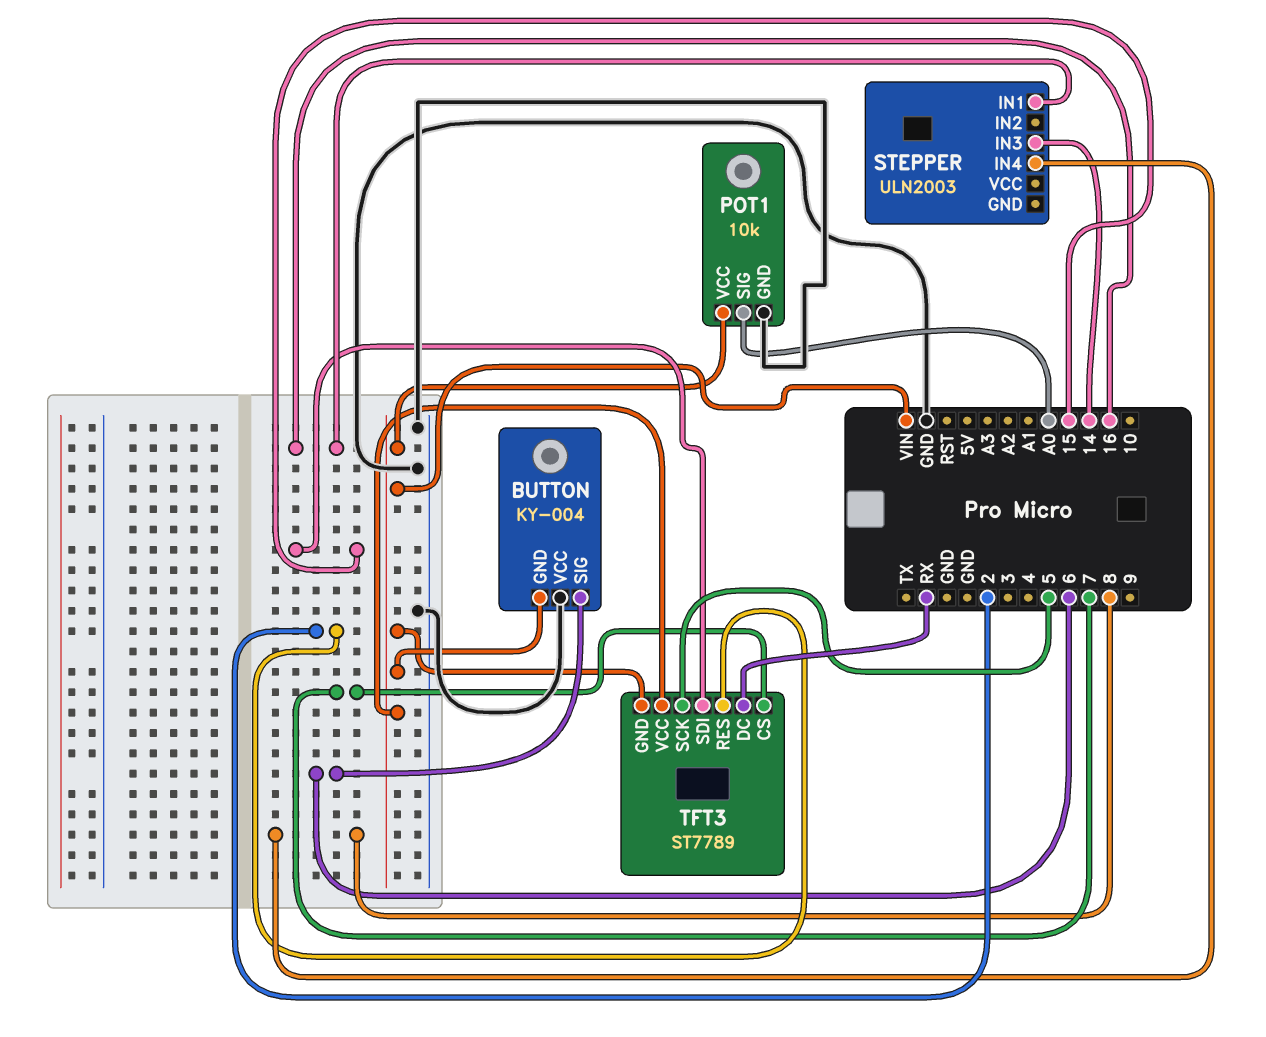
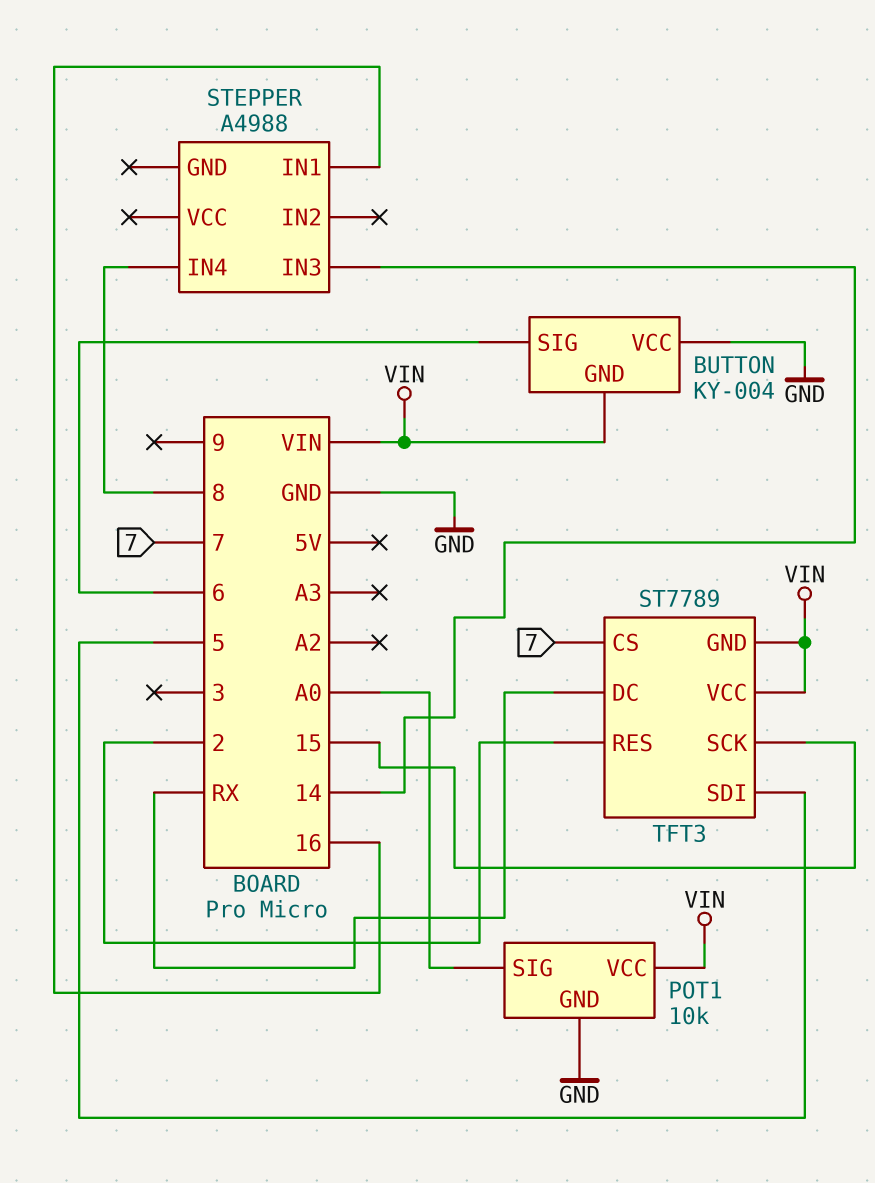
STEPPER: ULN2003 -> A4988
TFT3 pin SCK: 5 -> 15
TFT3 pin SDI: 15 -> 5

